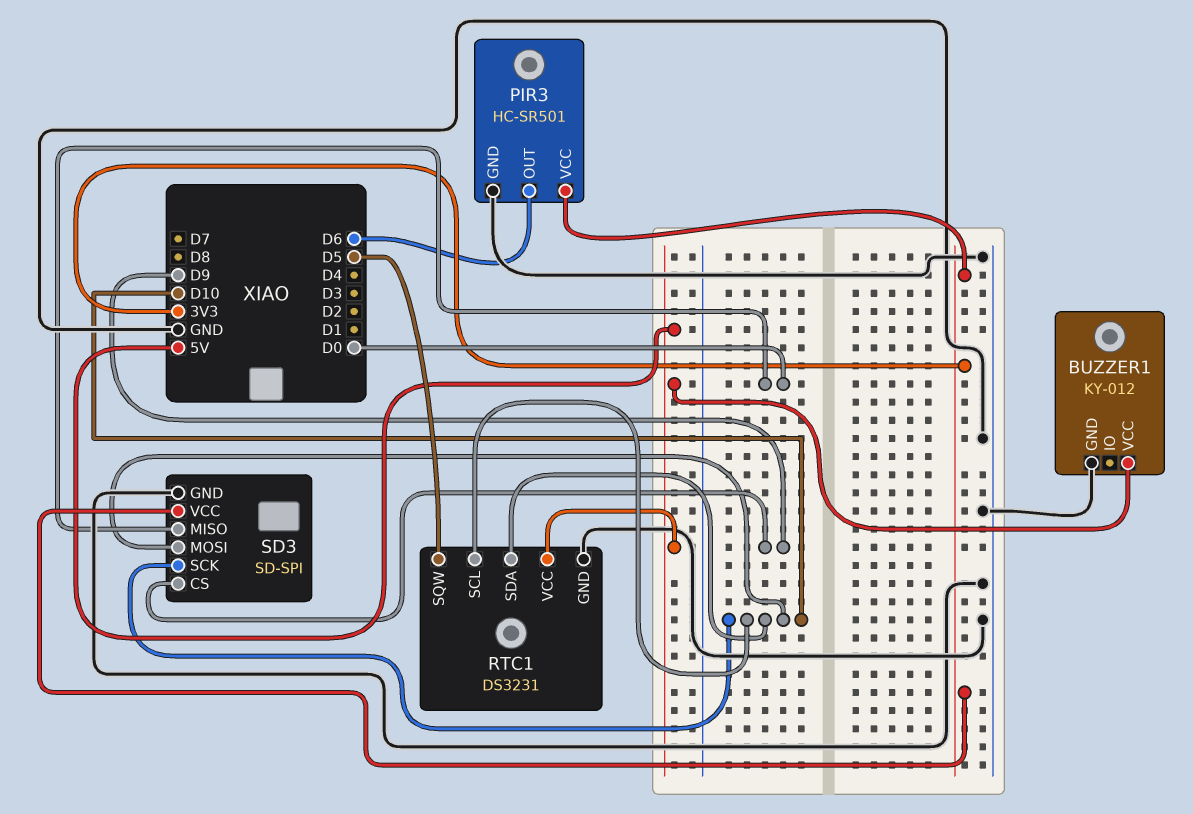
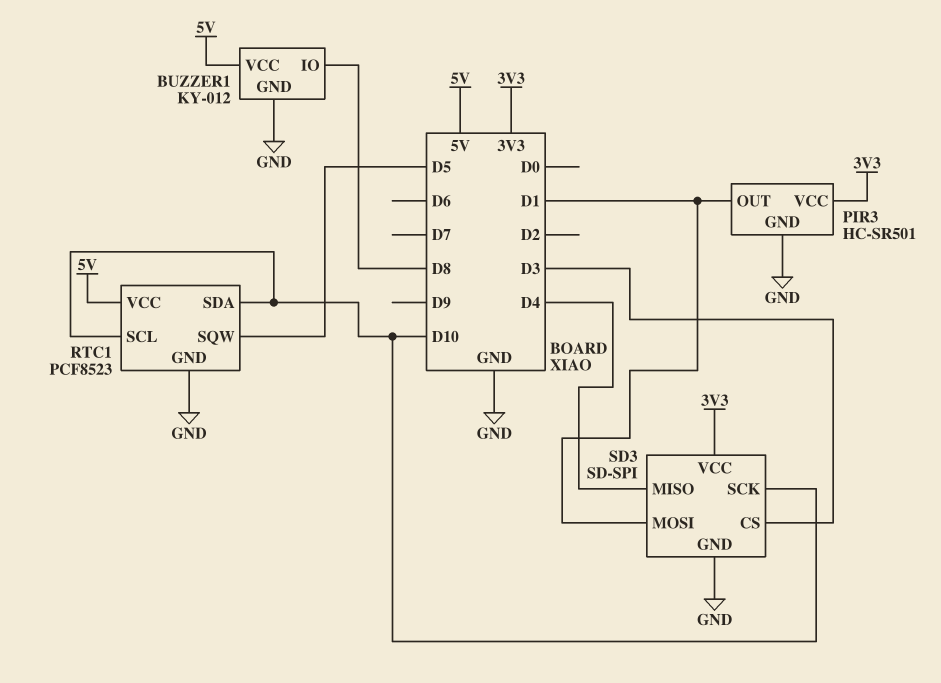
BUZZER1 pin IO: none -> D8
PIR3 pin OUT: D6 -> D1
RTC1: DS3231 -> PCF8523
SD3 pin CS: D9 -> D3
SD3 pin MISO: D0 -> D4
SD3 pin MOSI: D10 -> D1

